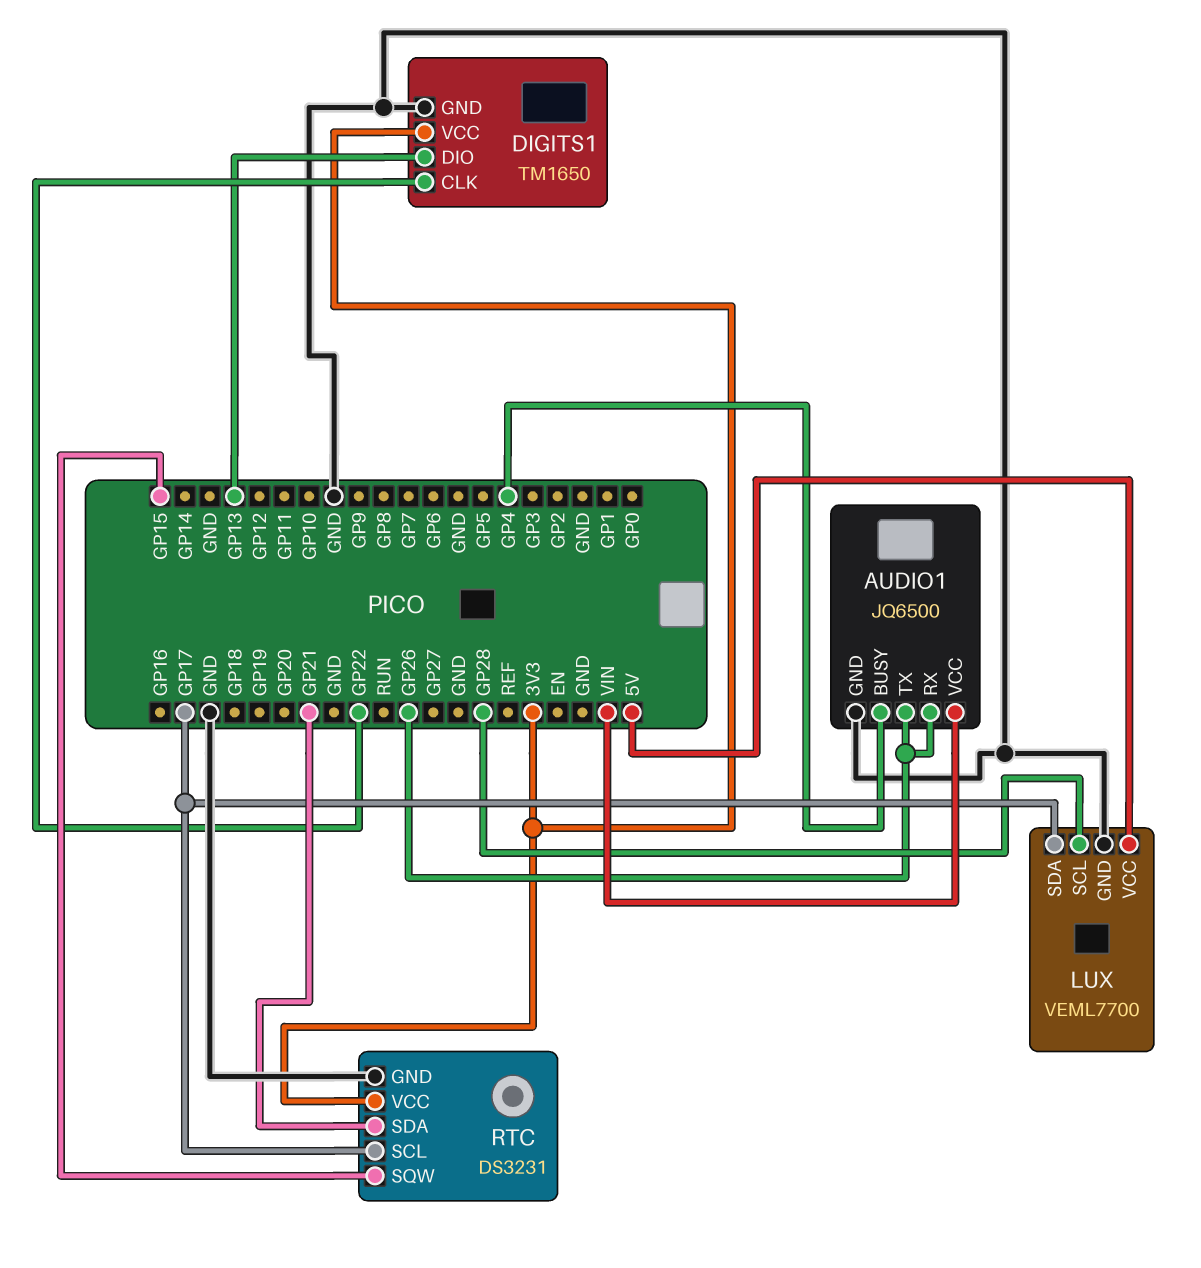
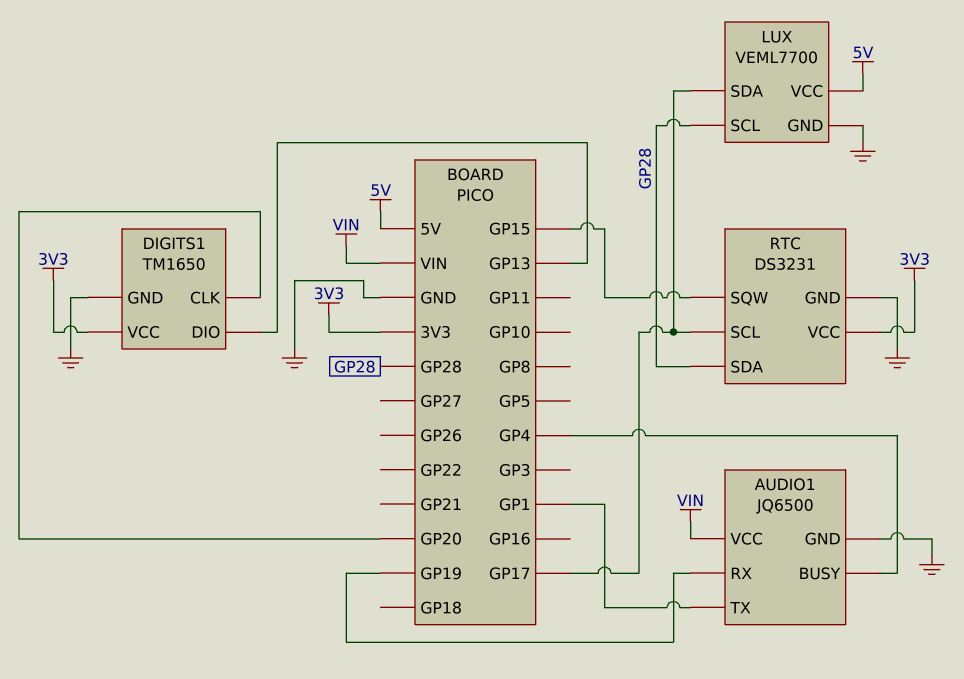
AUDIO1 pin RX: GP26 -> GP19
AUDIO1 pin TX: GP26 -> GP1
DIGITS1 pin CLK: GP22 -> GP20
RTC pin SDA: GP21 -> GP28

